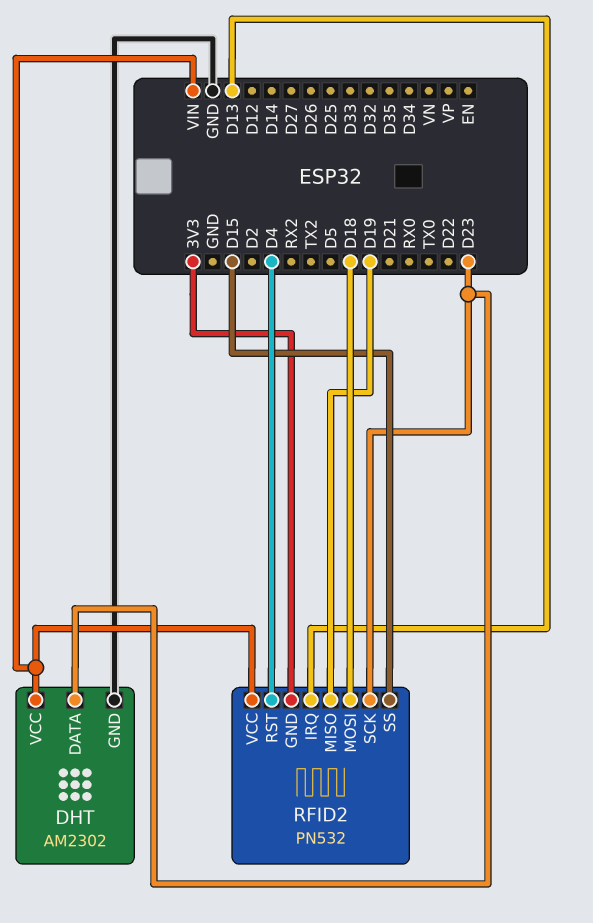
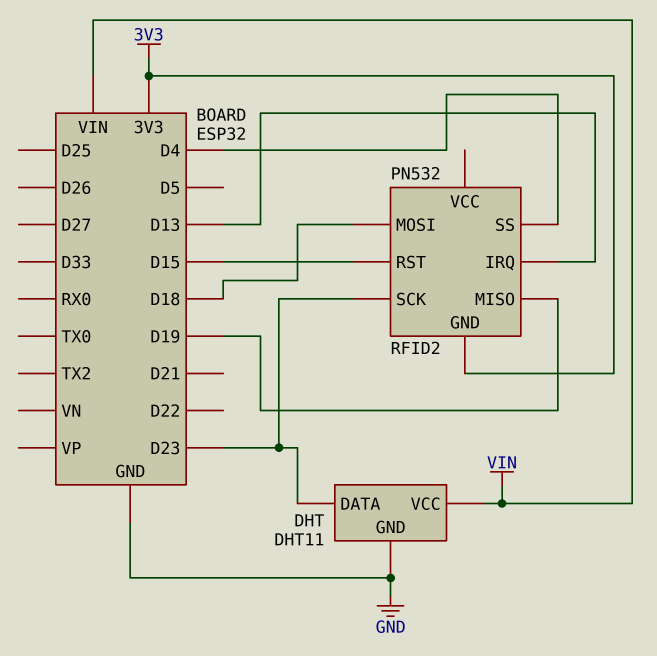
DHT: AM2302 -> DHT11
RFID2 pin RST: D4 -> D15
RFID2 pin SS: D15 -> D4
RFID2 pin VCC: VIN -> none

